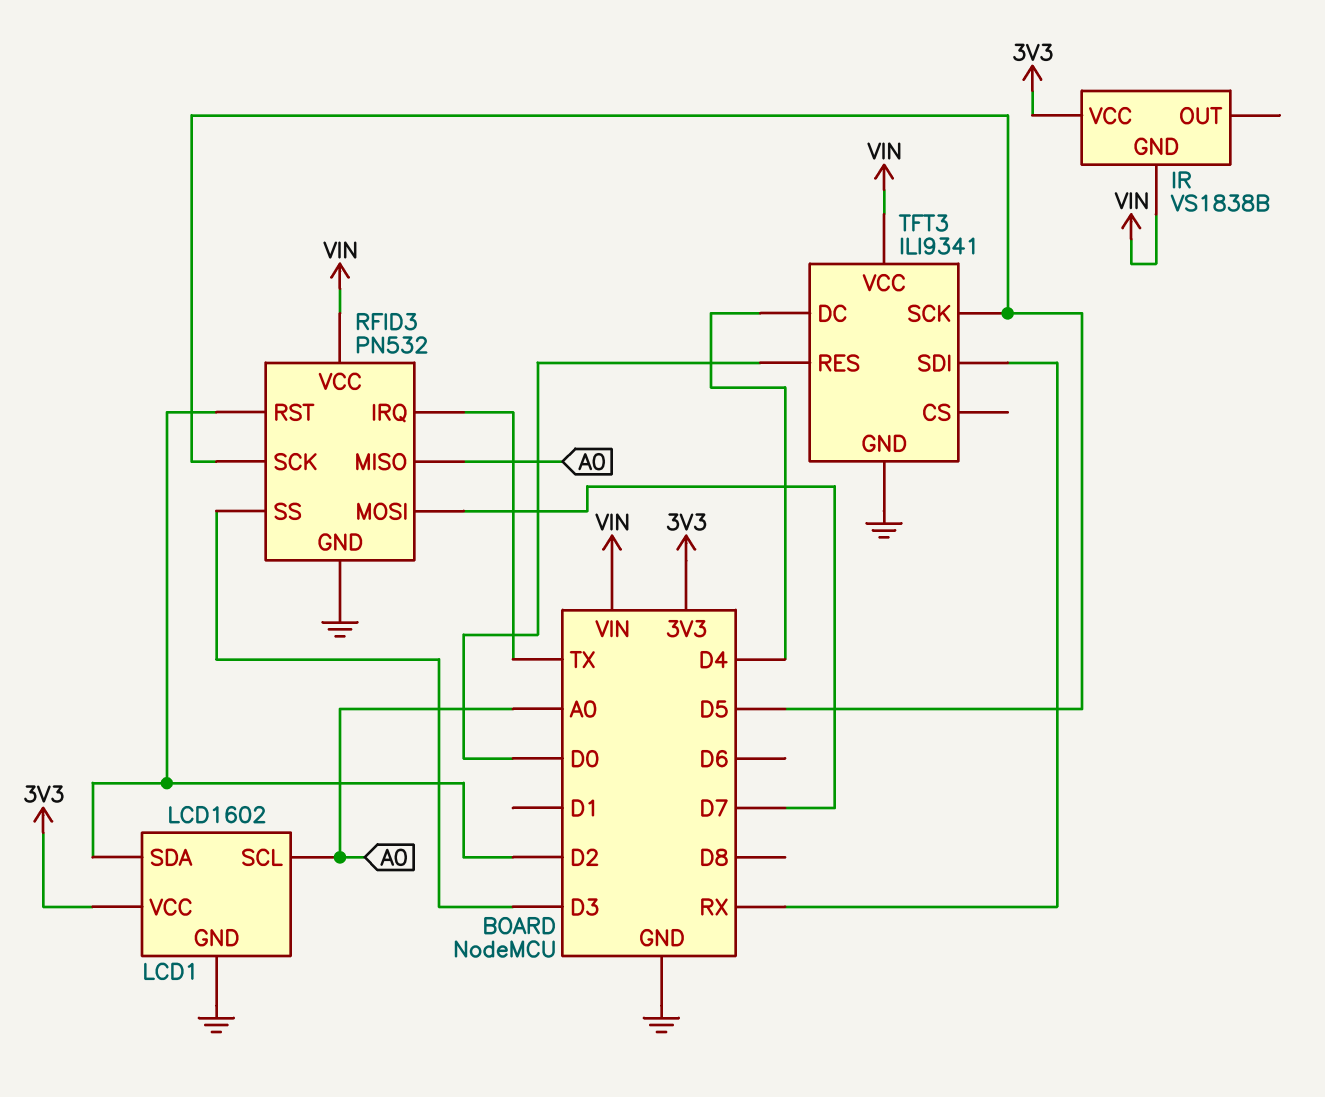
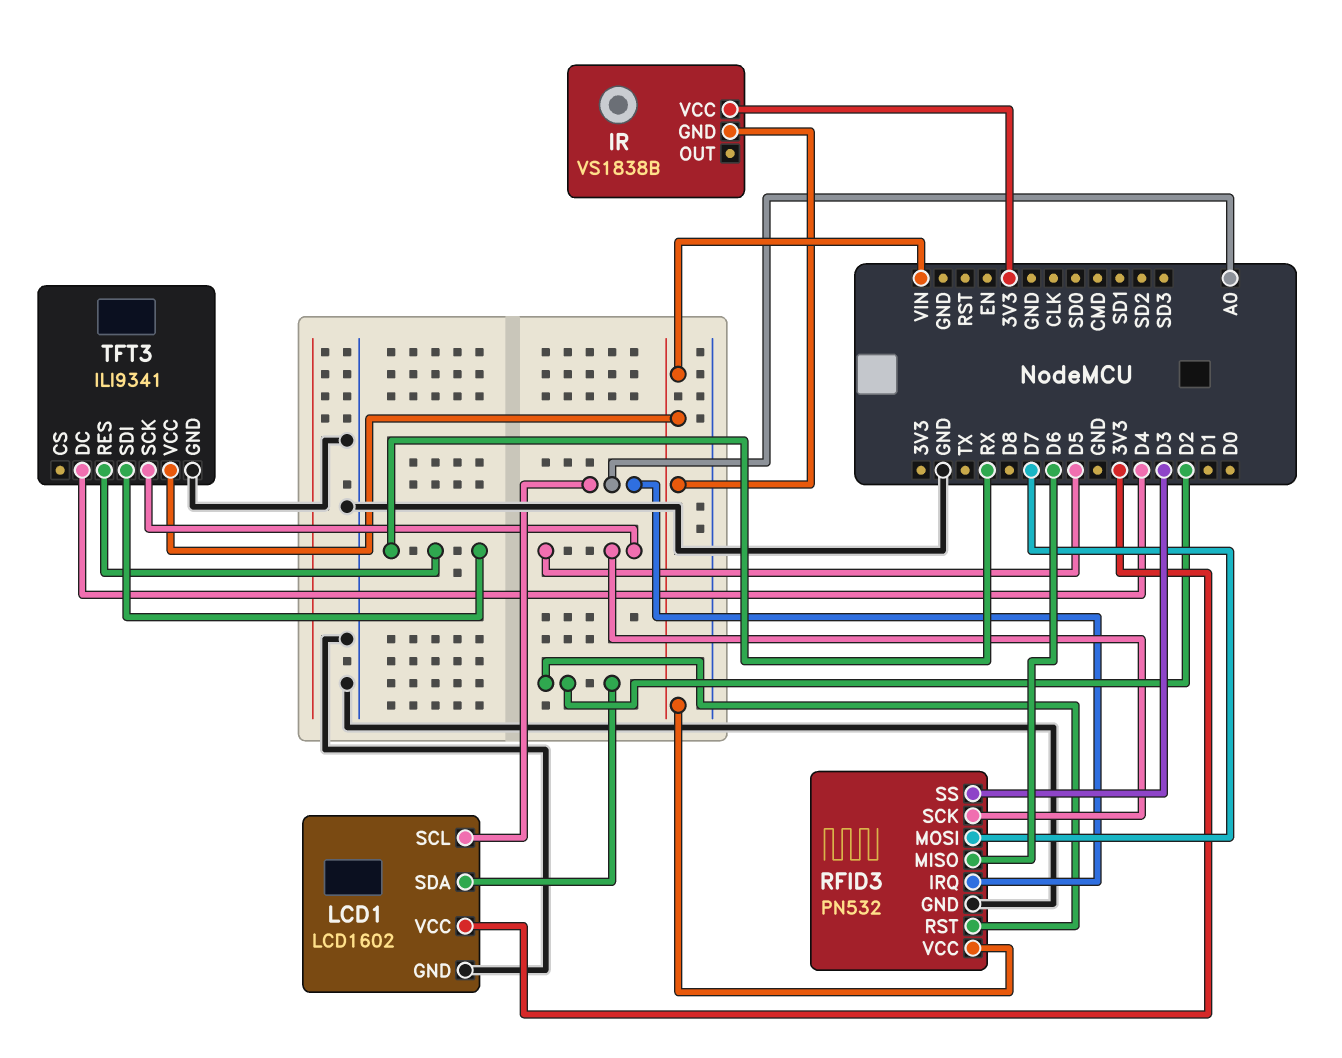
RFID3 pin IRQ: TX -> A0
RFID3 pin MISO: A0 -> D6
TFT3 pin RES: D0 -> RX

